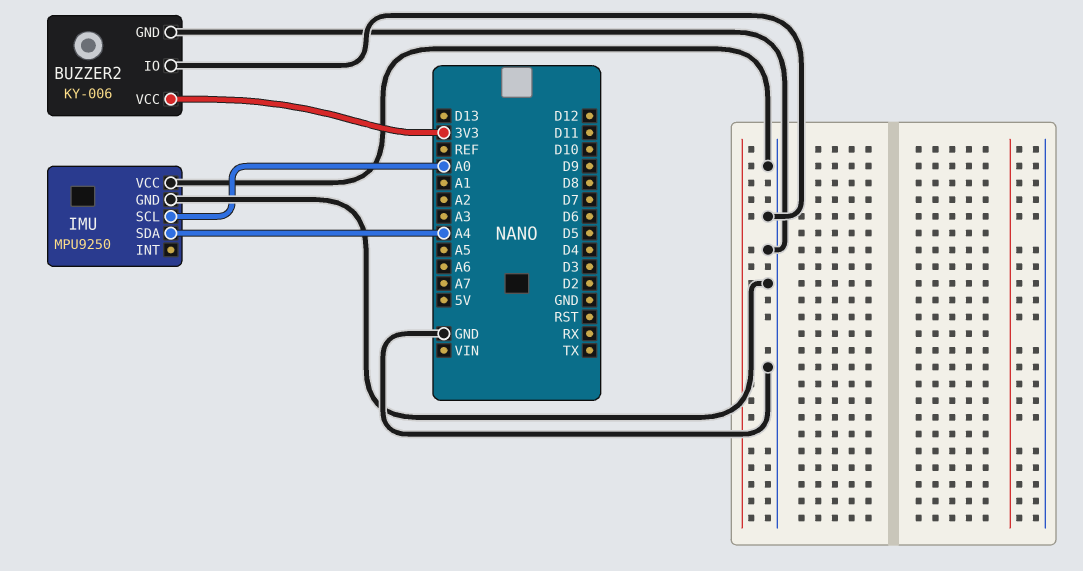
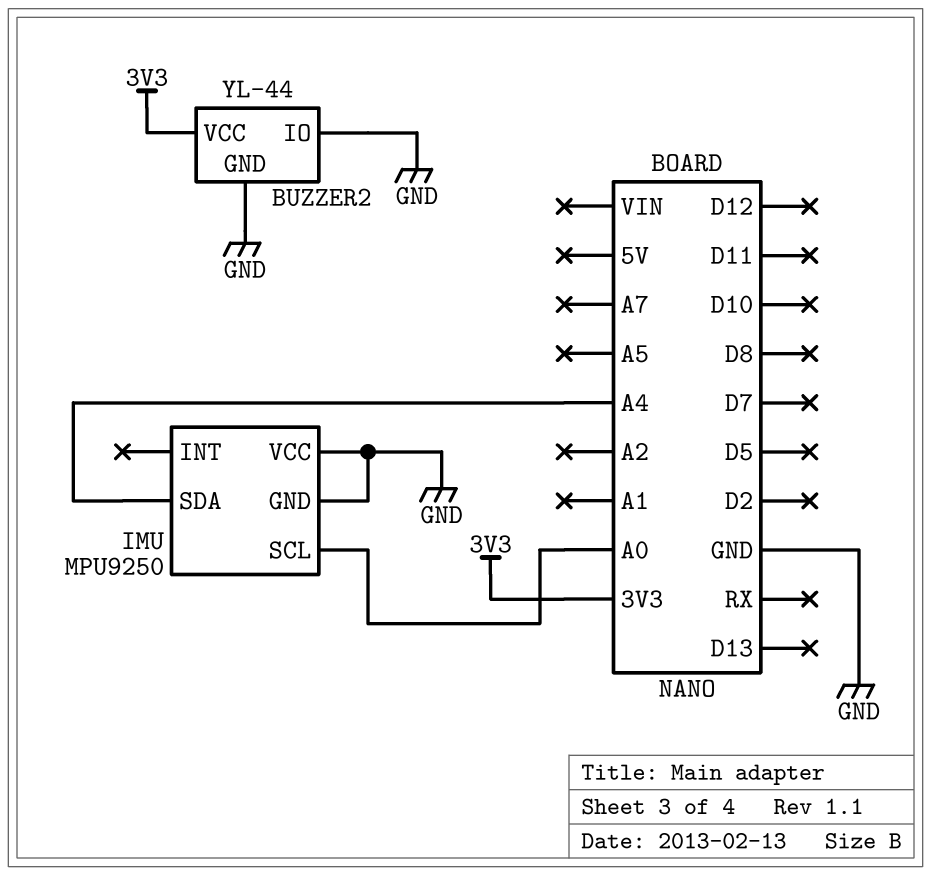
BUZZER2: KY-006 -> YL-44

